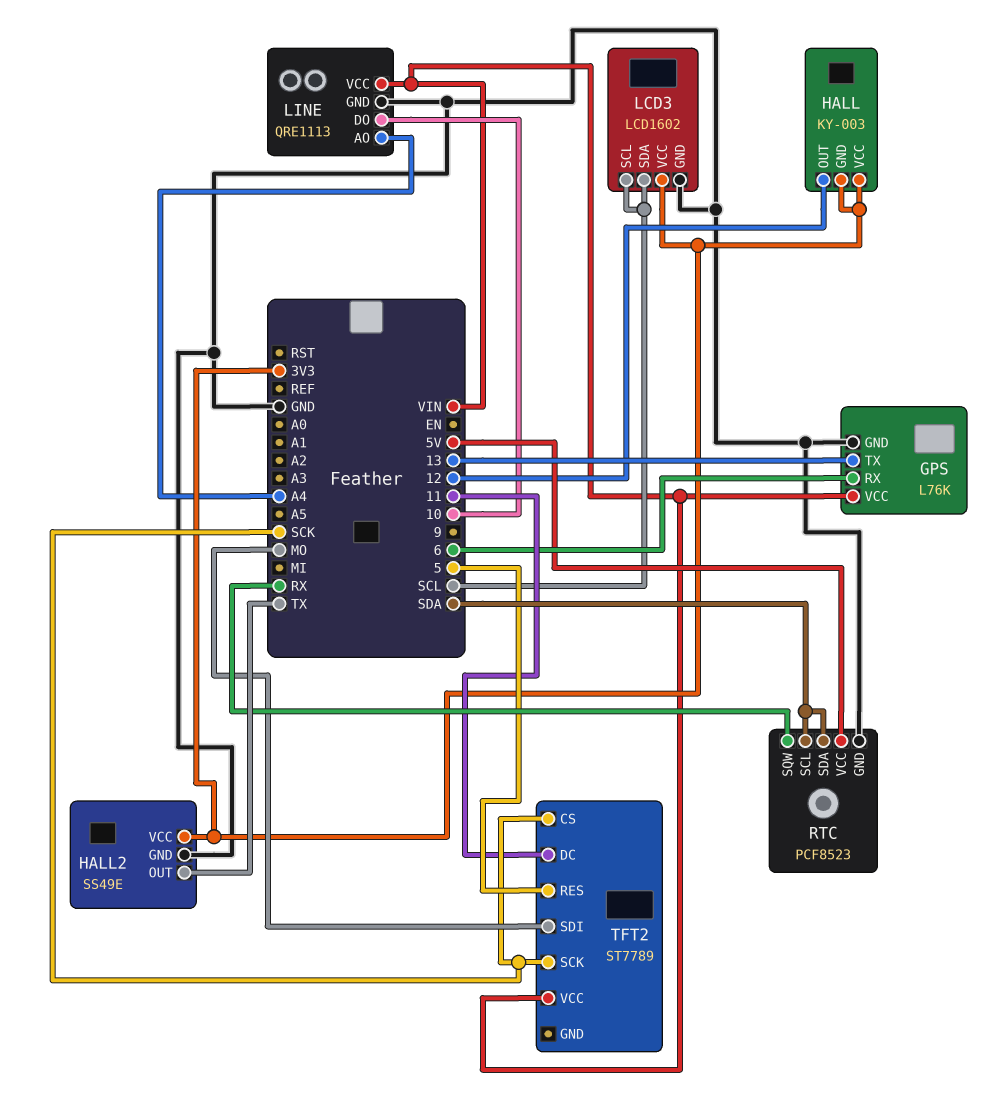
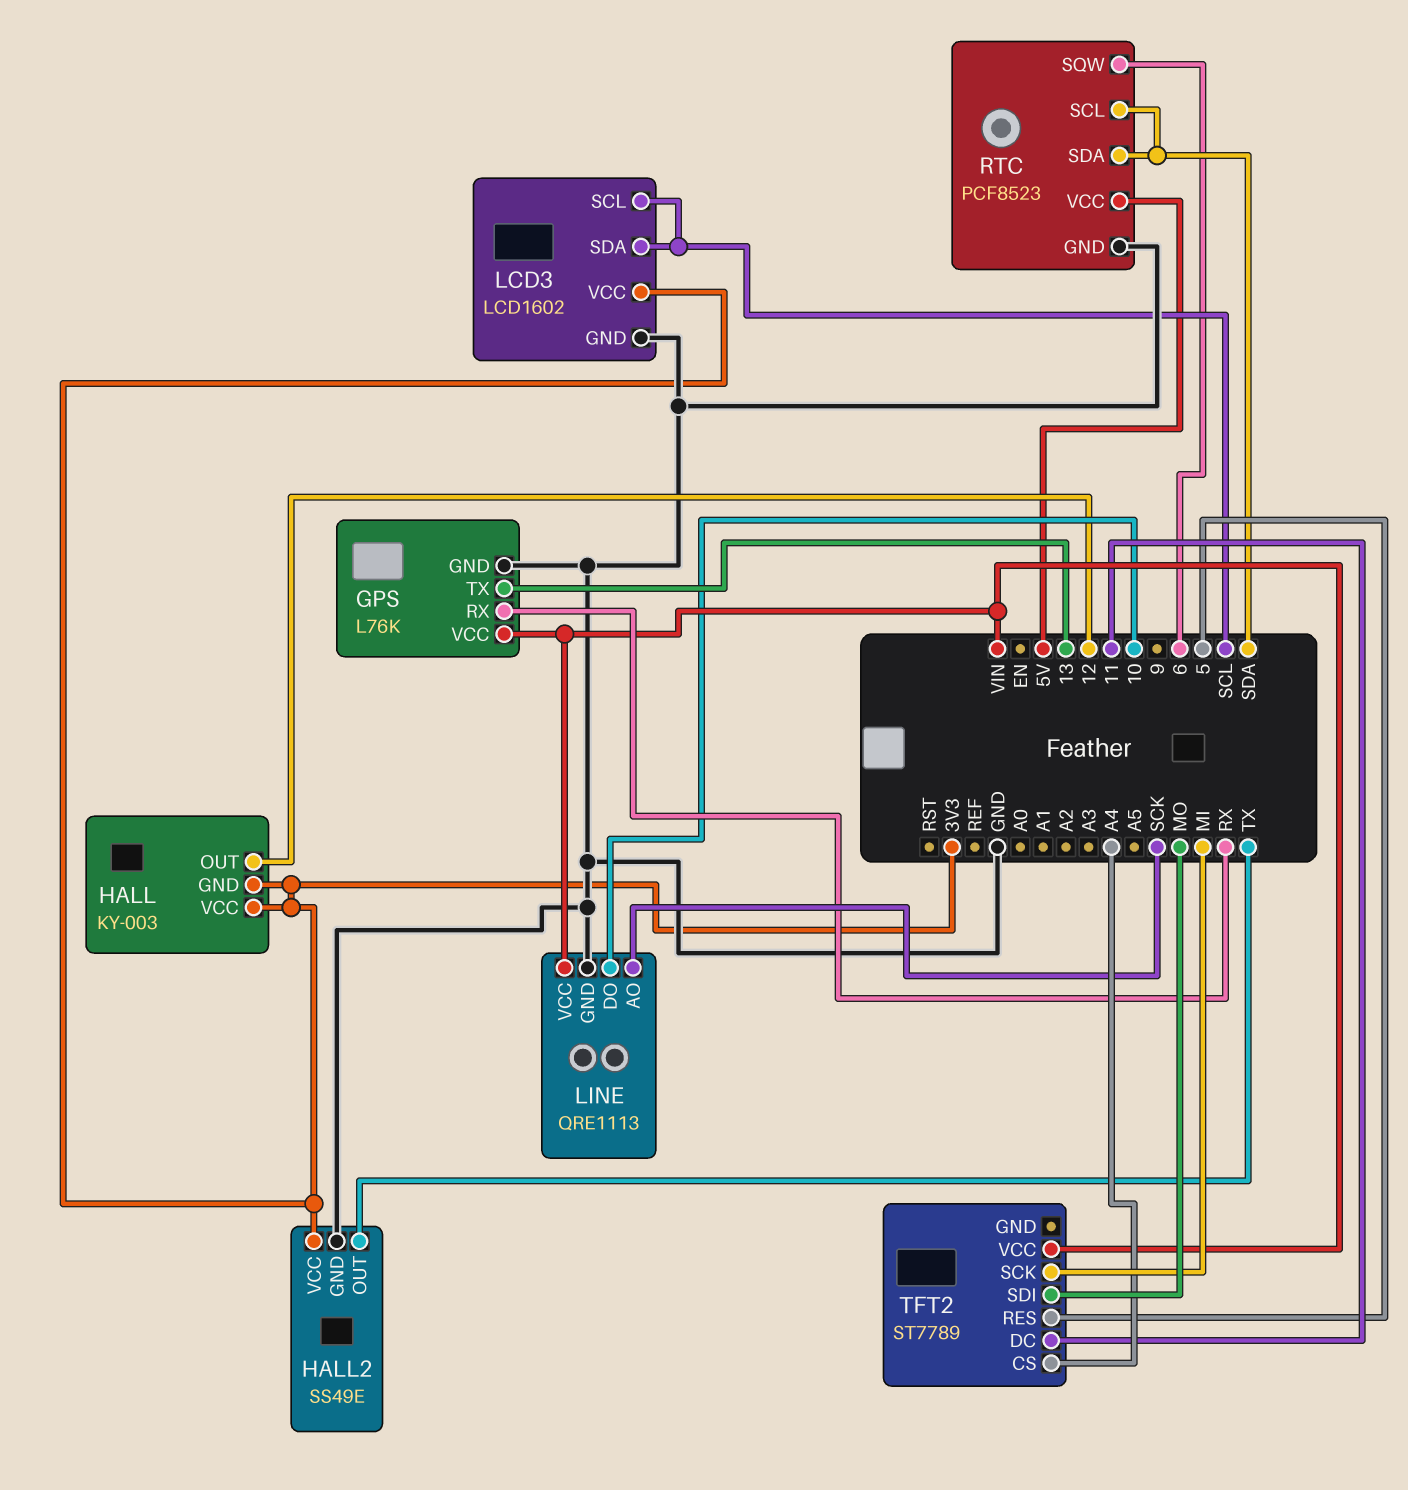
GPS pin RX: 6 -> RX
LINE pin AO: A4 -> SCK
RTC pin SQW: RX -> 6
TFT2 pin CS: SCK -> A4
TFT2 pin SCK: SCK -> MI

